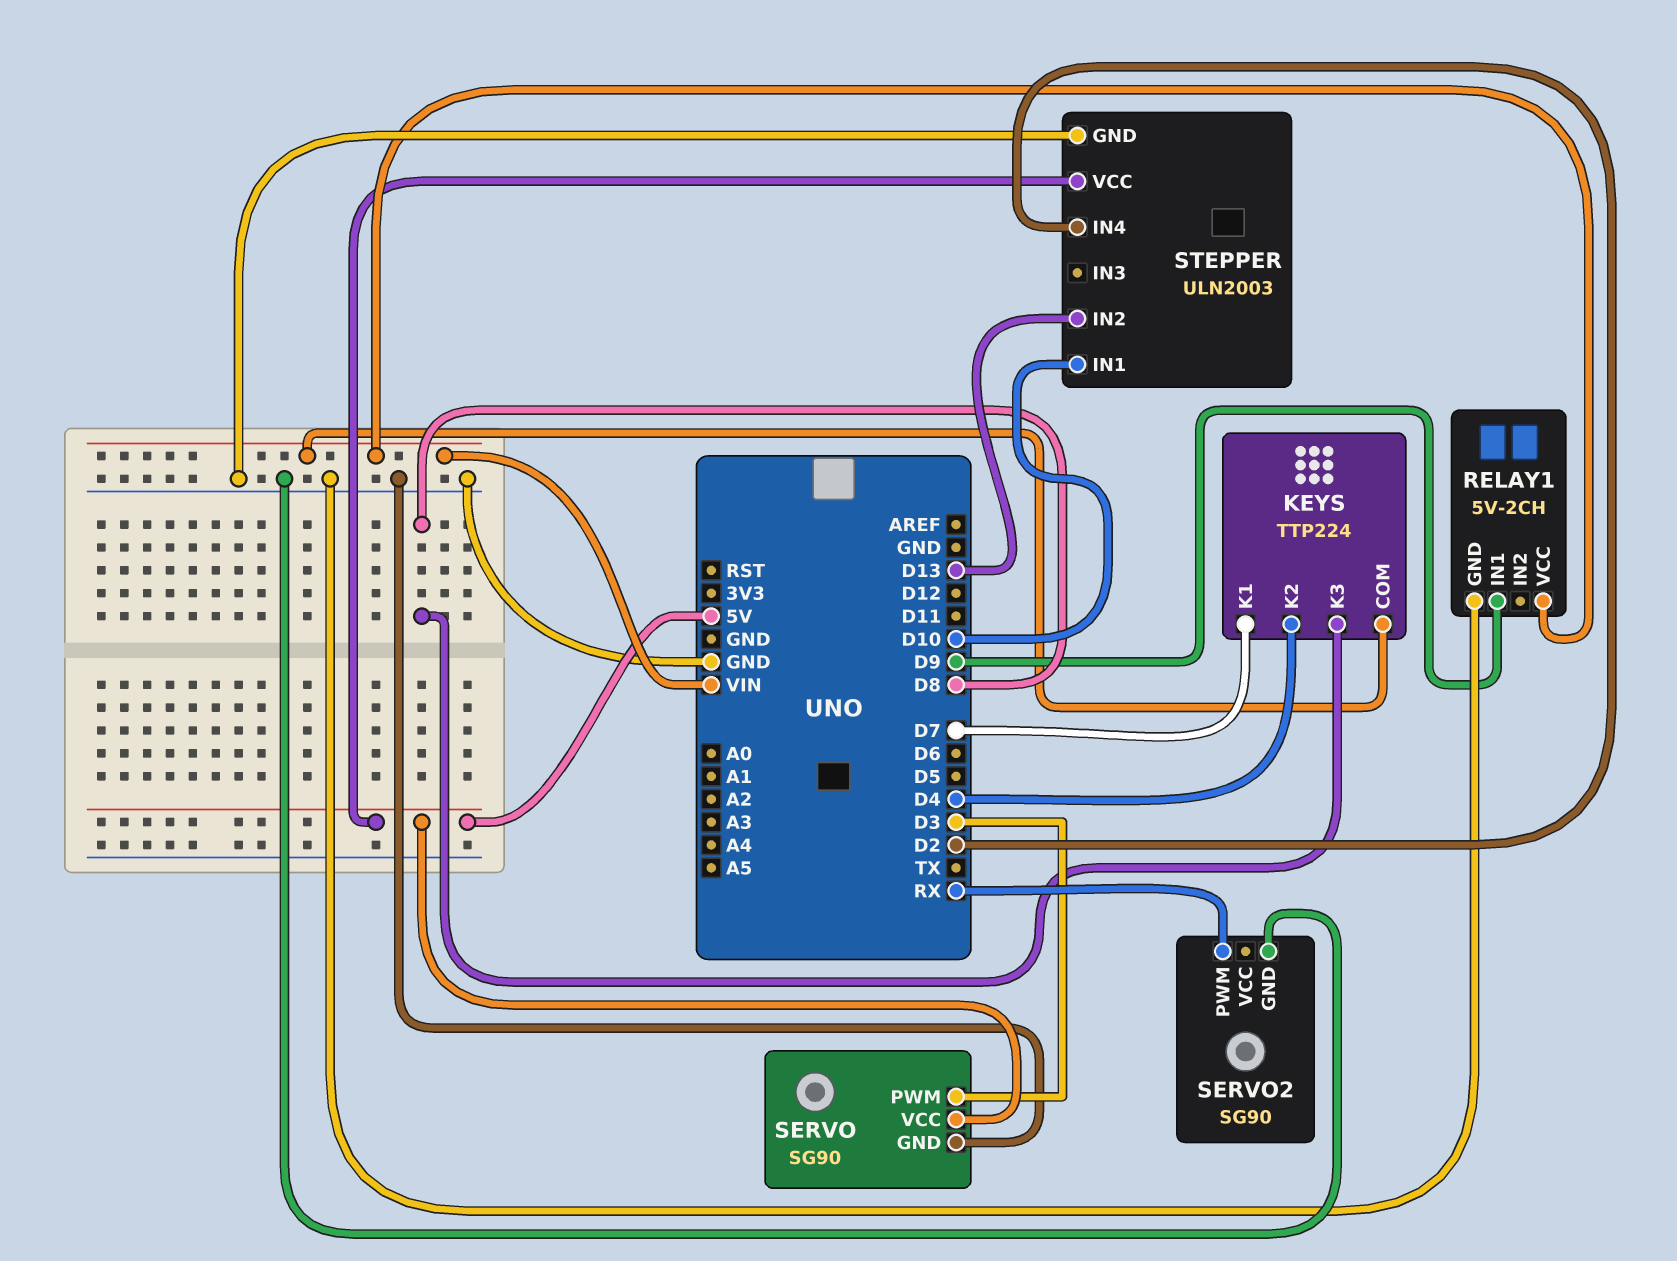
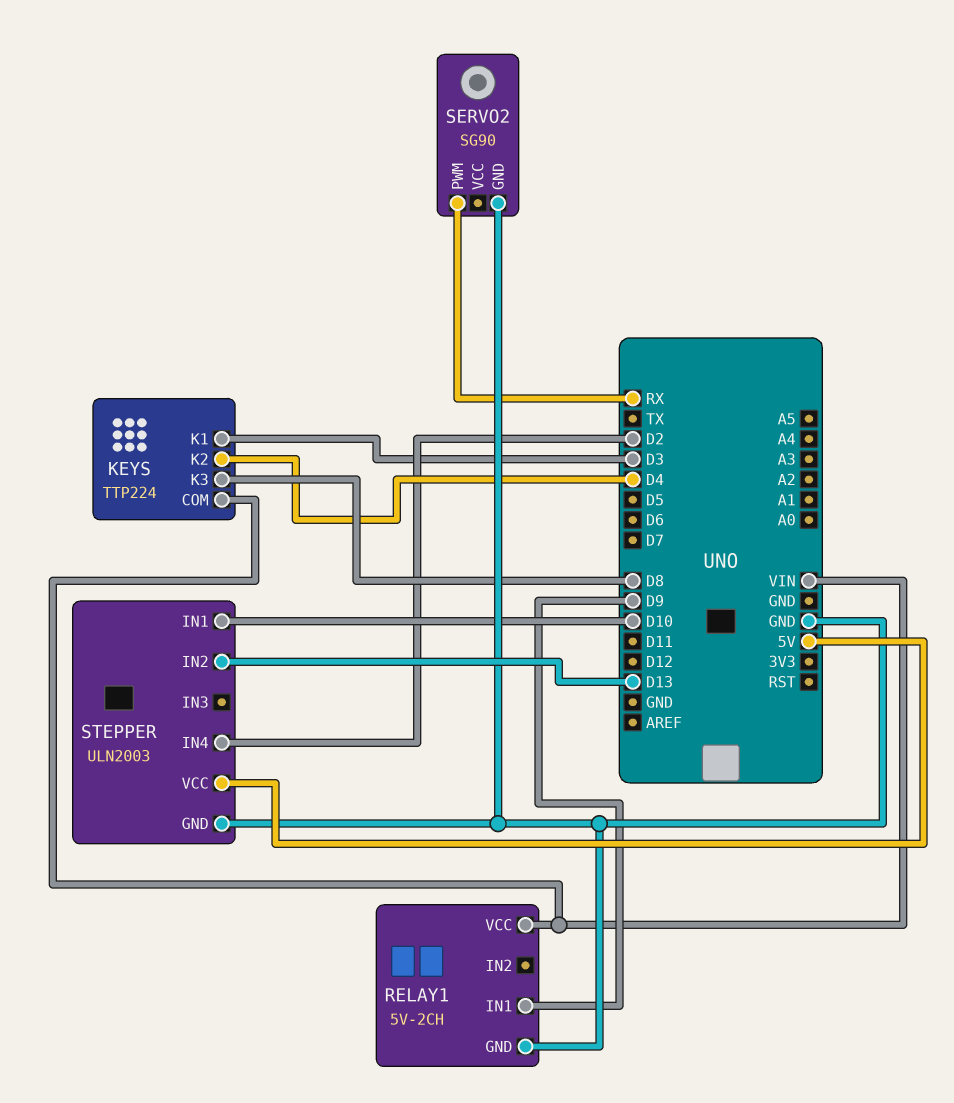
KEYS pin K1: D7 -> D3
SERVO: SG90 -> none
SERVO pin GND: GND -> none
SERVO pin PWM: D3 -> none
SERVO pin VCC: 5V -> none

